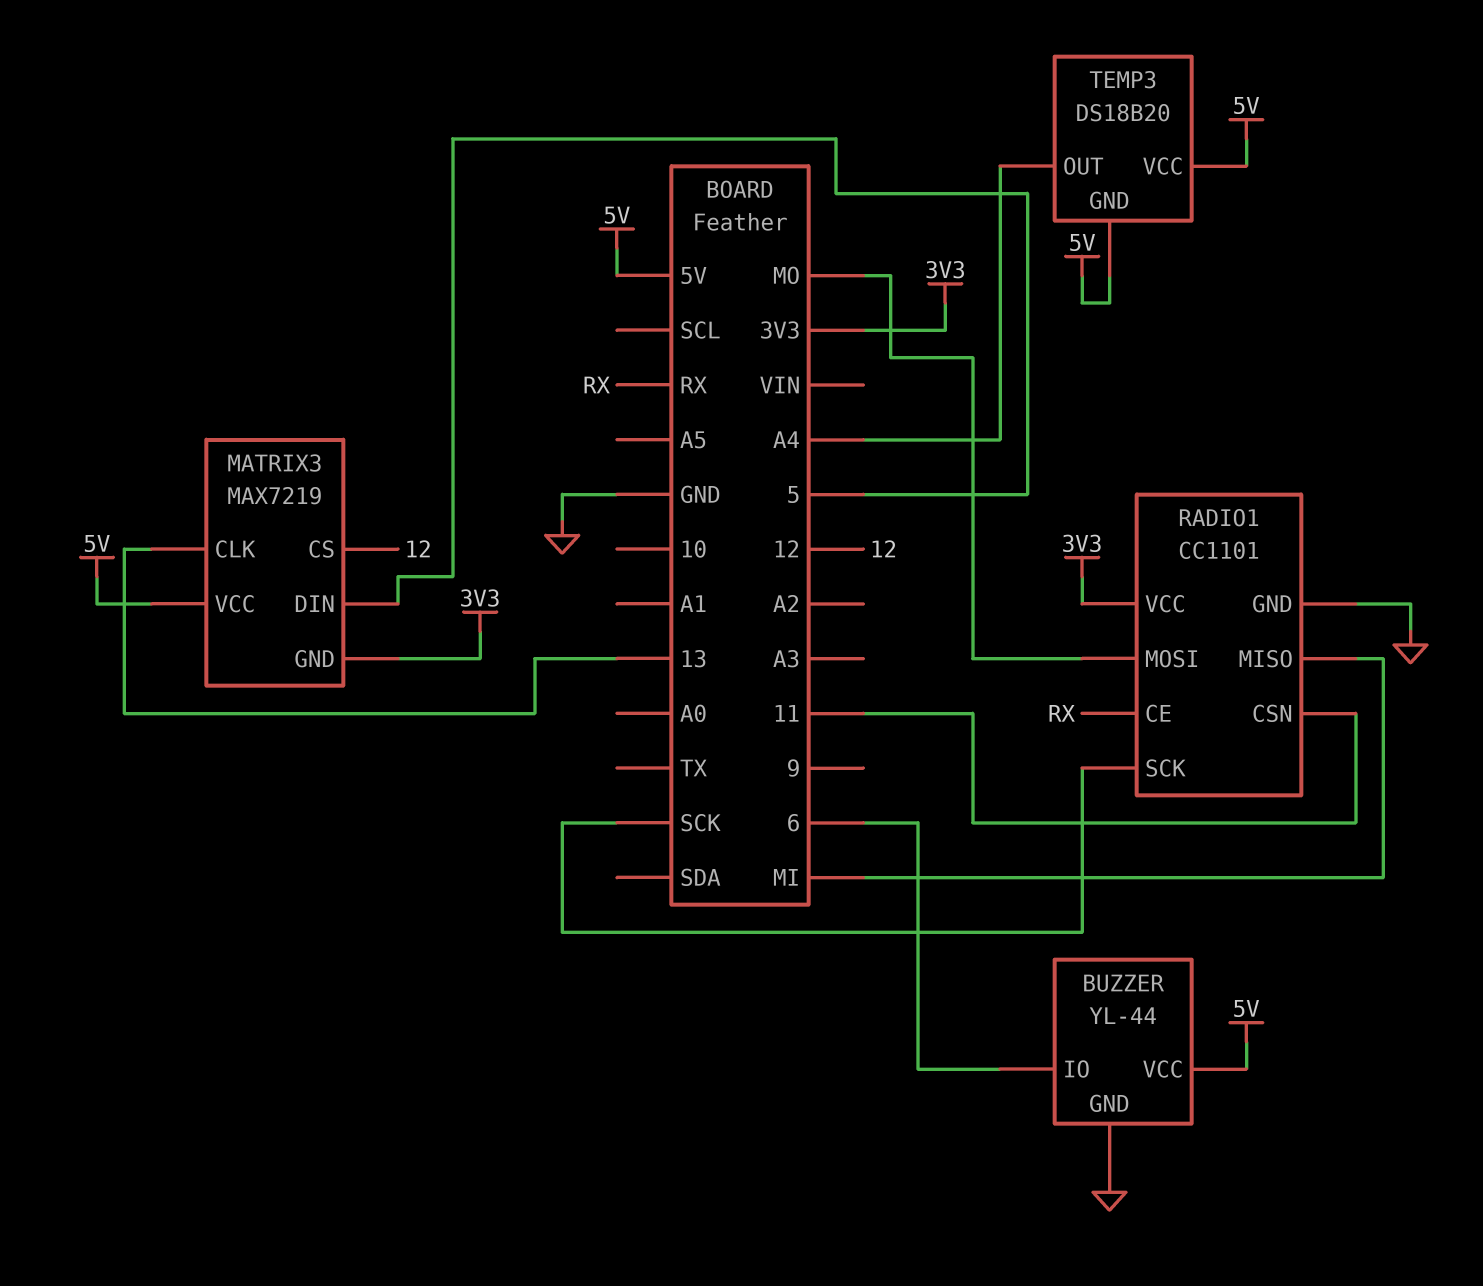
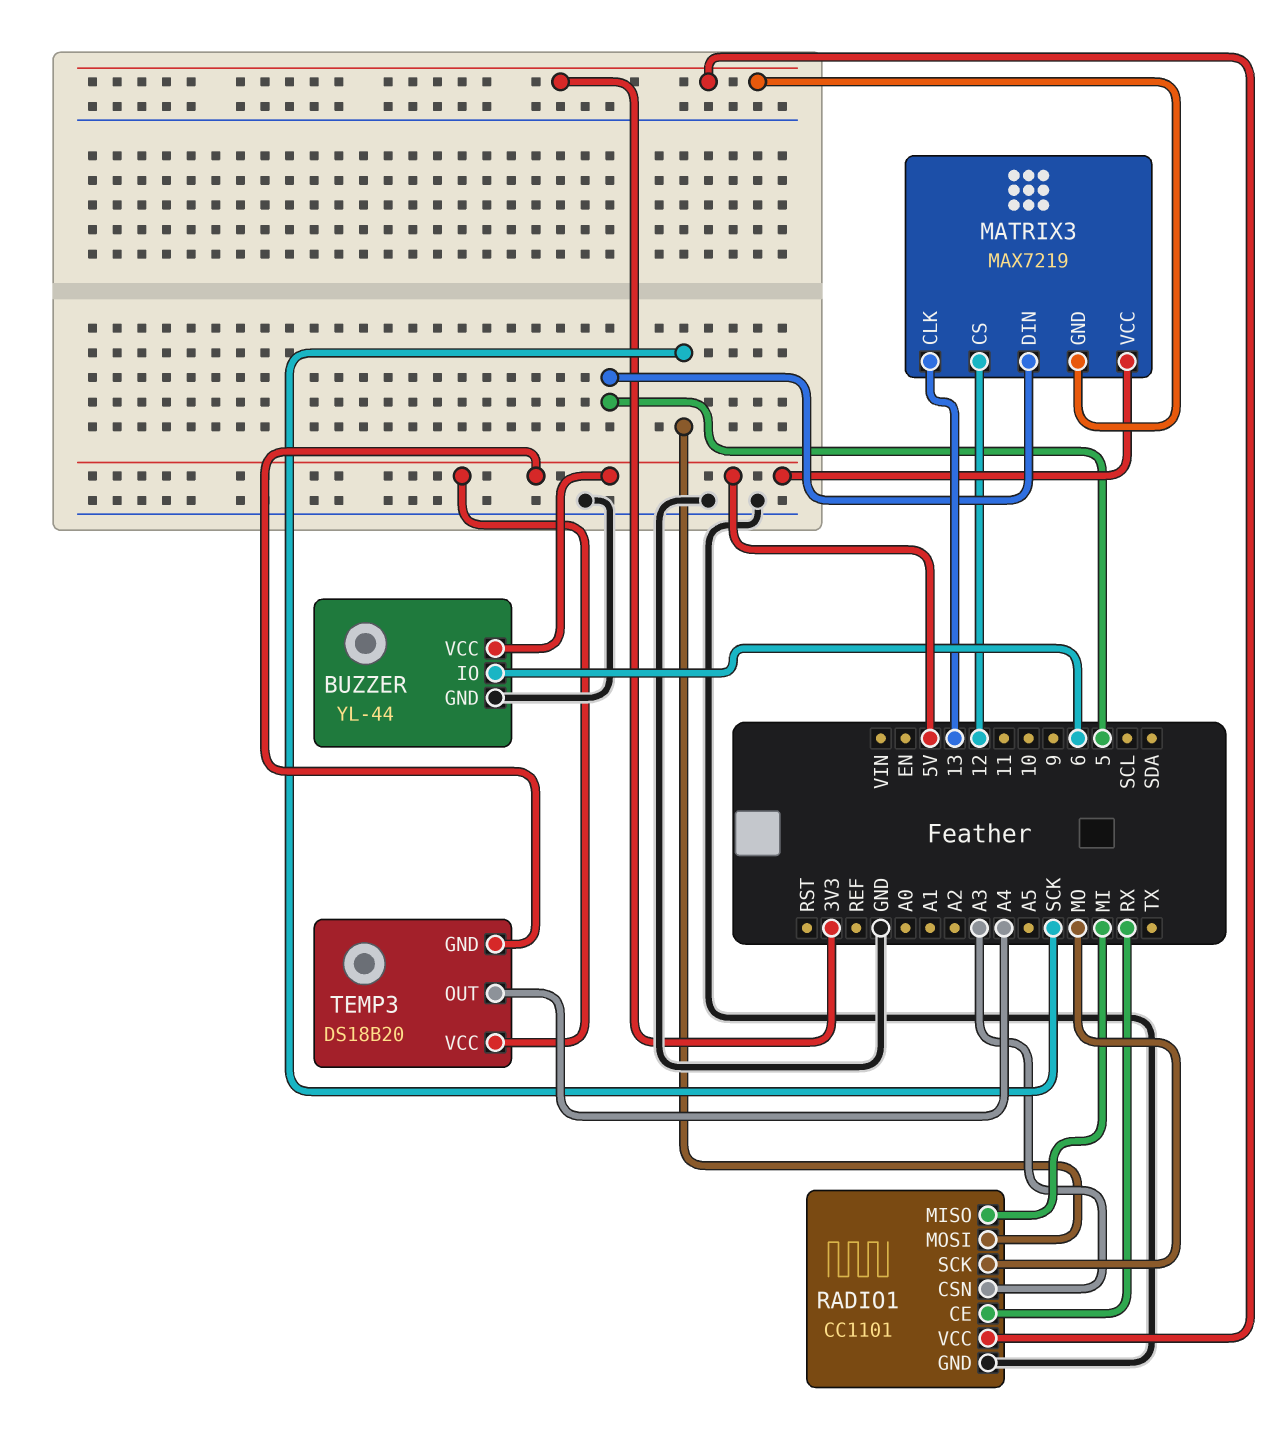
RADIO1 pin CSN: 11 -> A3
RADIO1 pin MOSI: MO -> SCK
RADIO1 pin SCK: SCK -> MO

